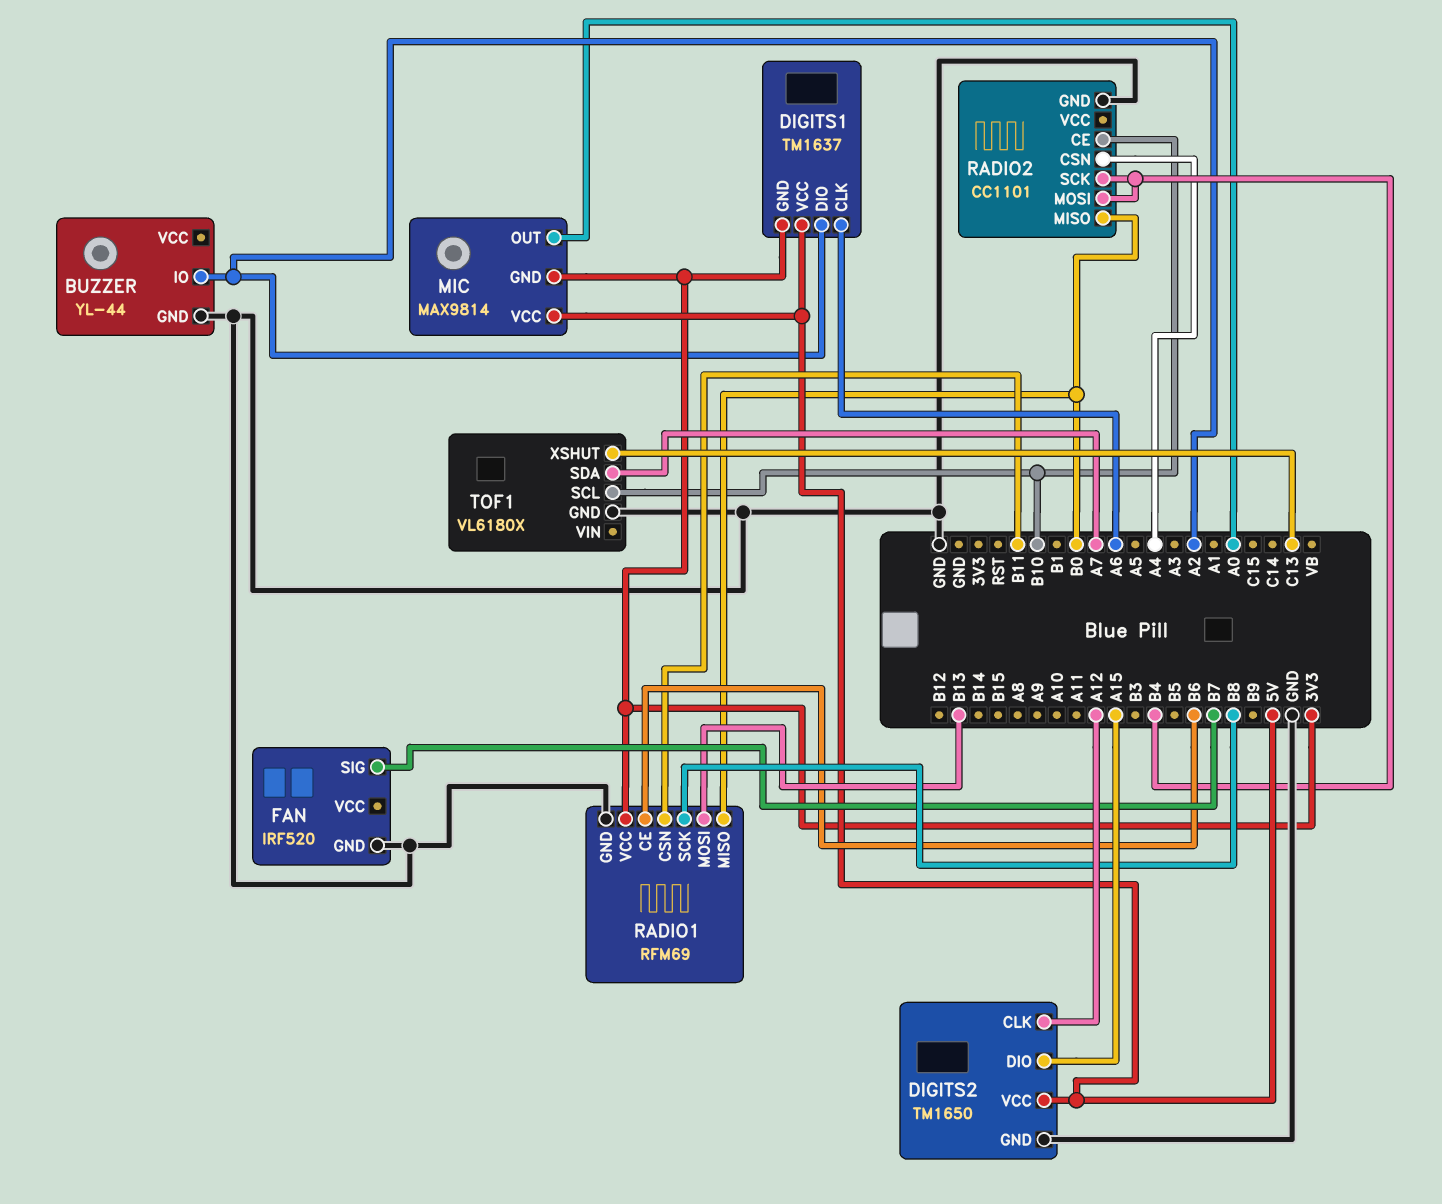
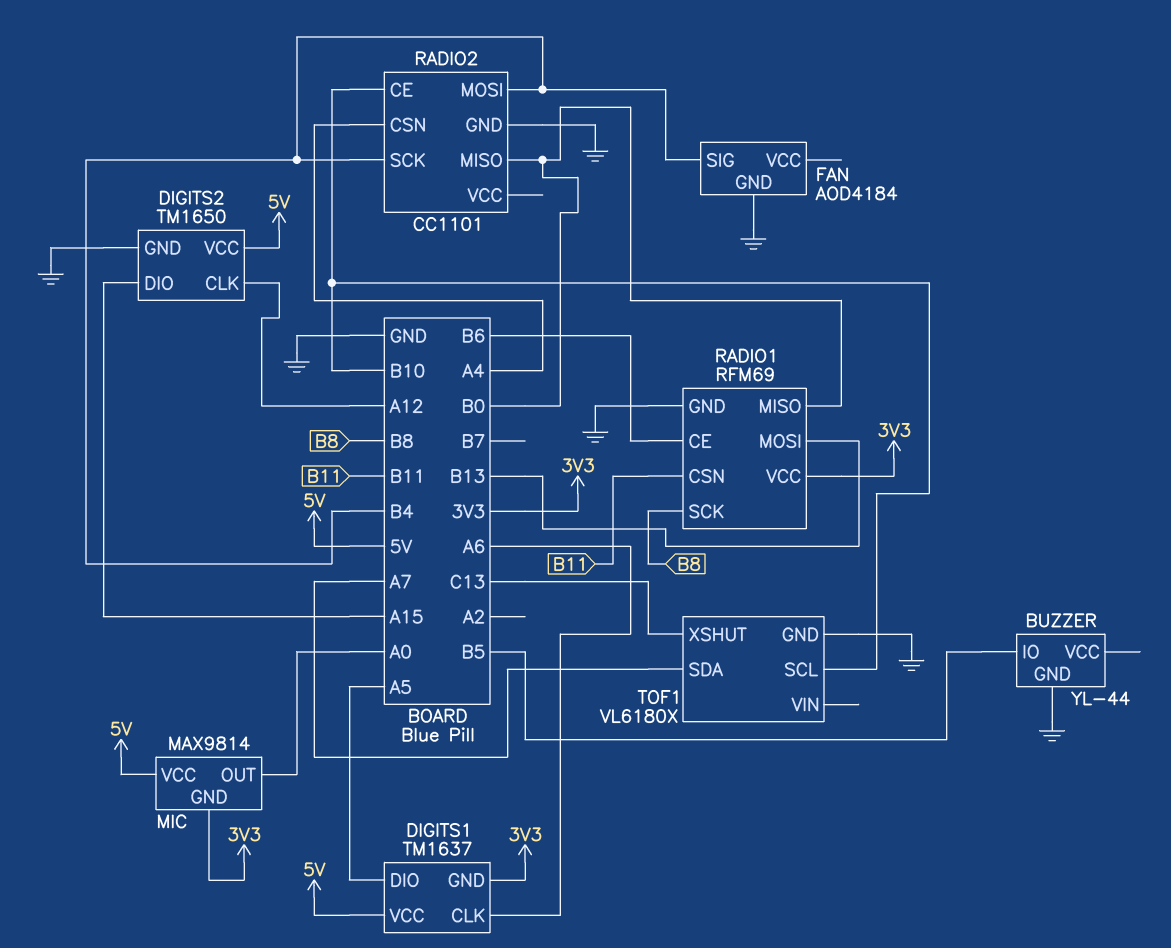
BUZZER pin IO: A2 -> B5
DIGITS1 pin DIO: A2 -> A5
FAN: IRF520 -> AOD4184
FAN pin SIG: B7 -> B4

